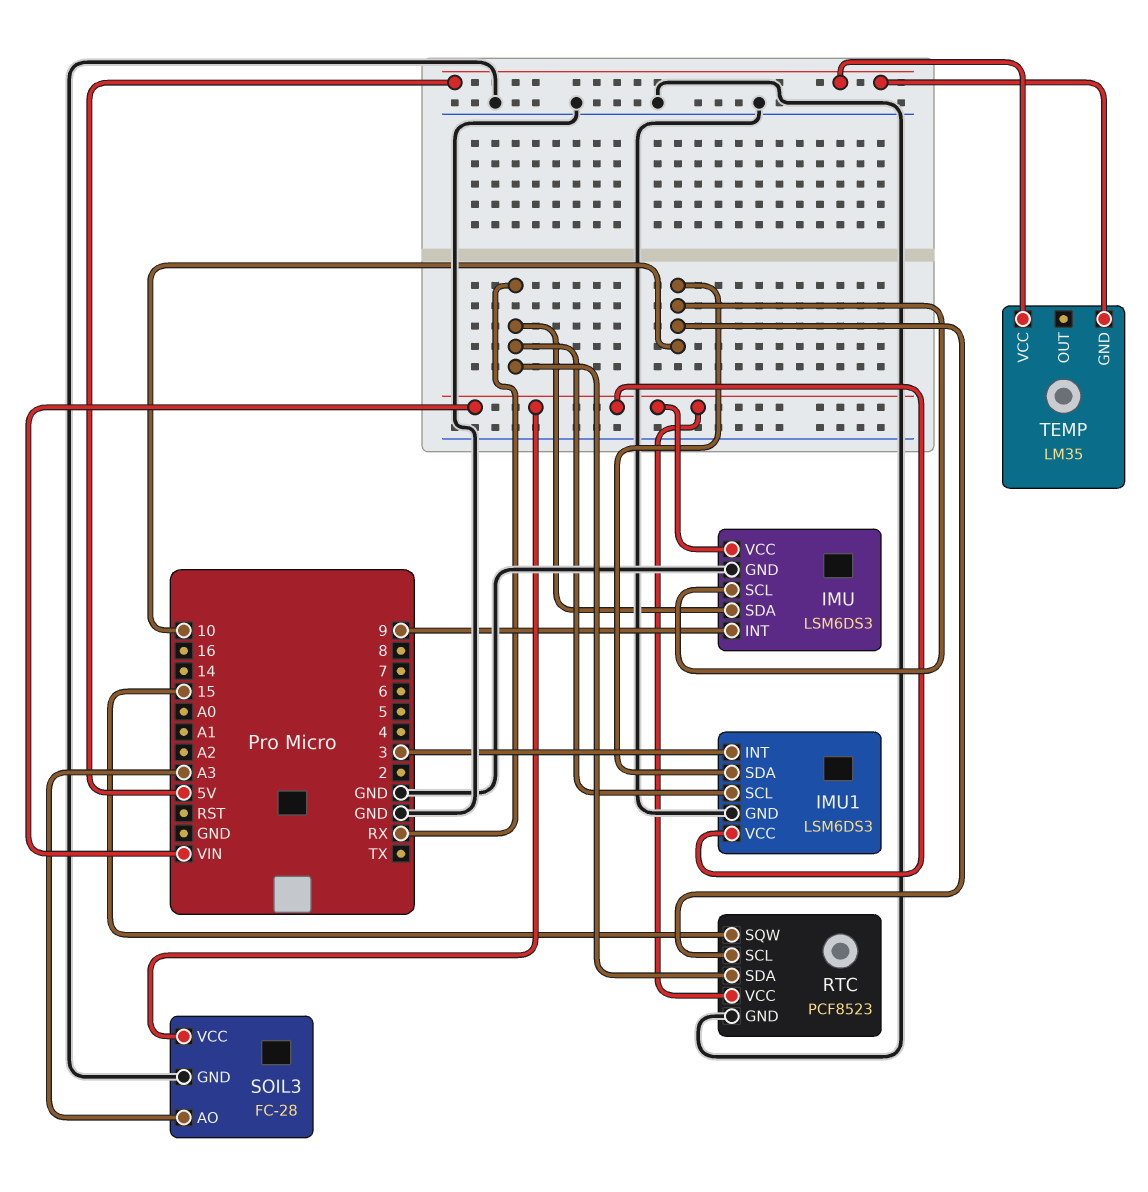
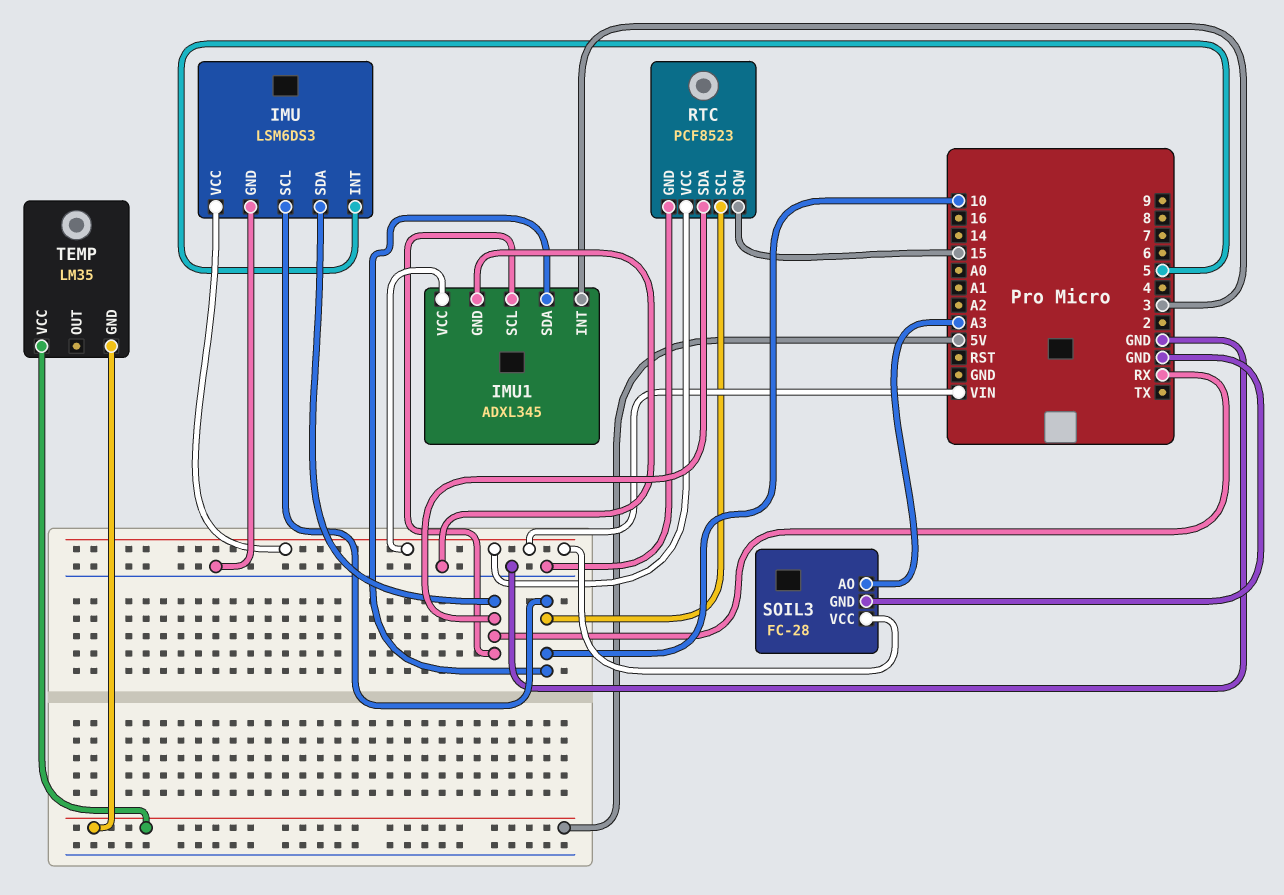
IMU pin INT: 9 -> 5
IMU1: LSM6DS3 -> ADXL345

